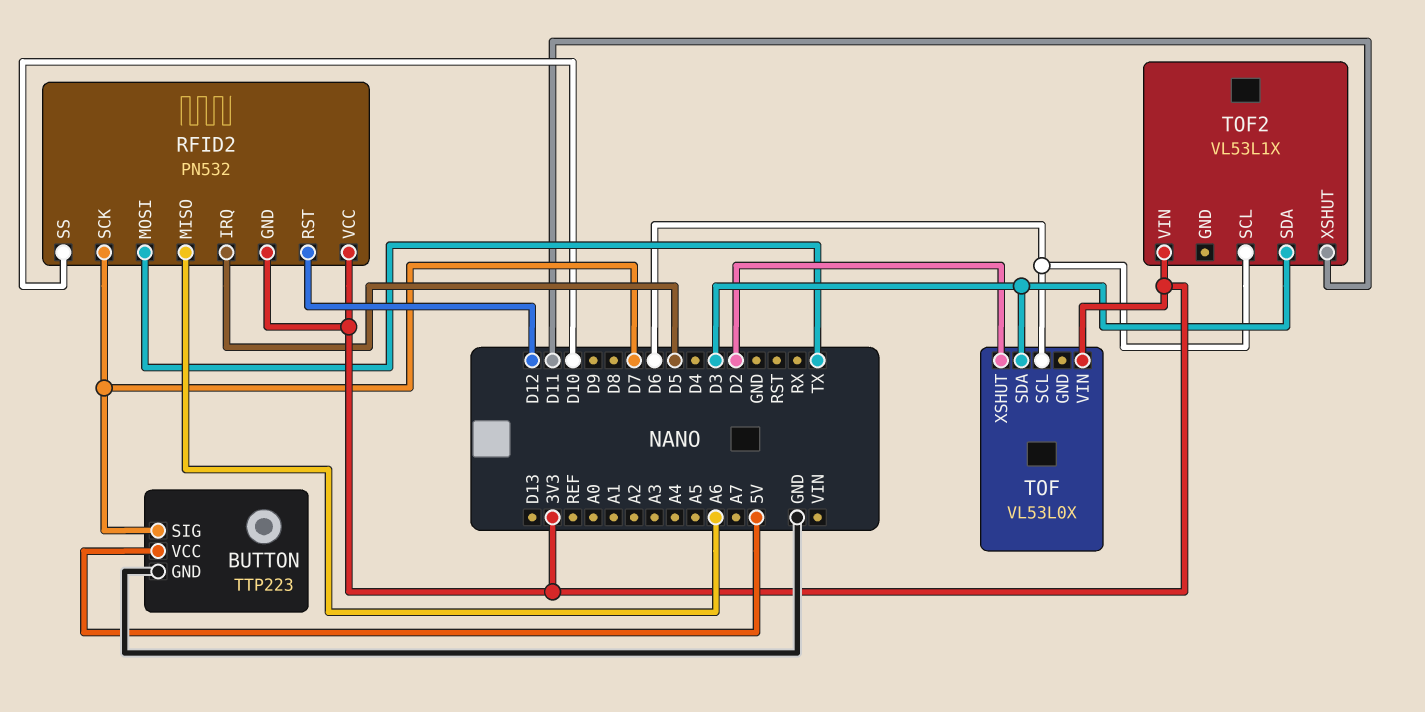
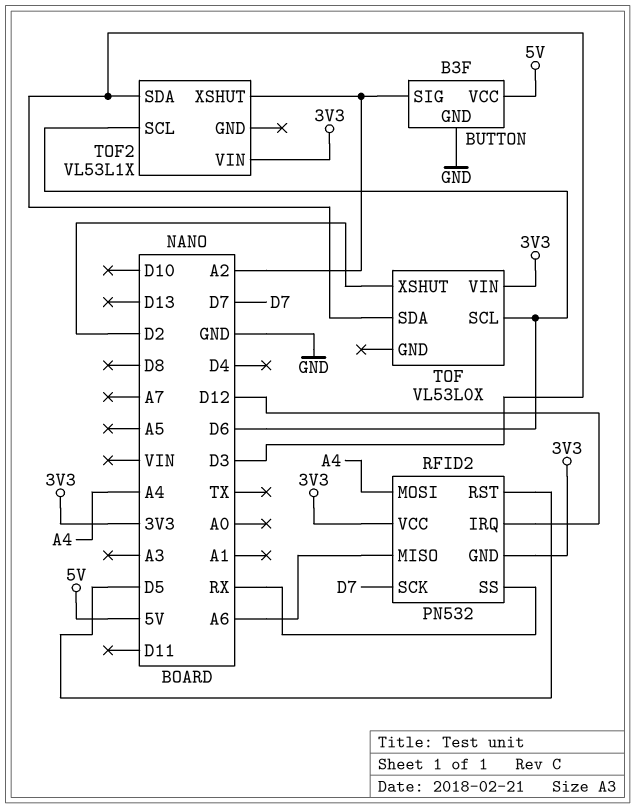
BUTTON: TTP223 -> B3F
BUTTON pin SIG: D7 -> A2
RFID2 pin IRQ: D5 -> D12
RFID2 pin MOSI: TX -> A4
RFID2 pin RST: D12 -> D5
RFID2 pin SS: D10 -> RX
TOF2 pin XSHUT: D11 -> A2

